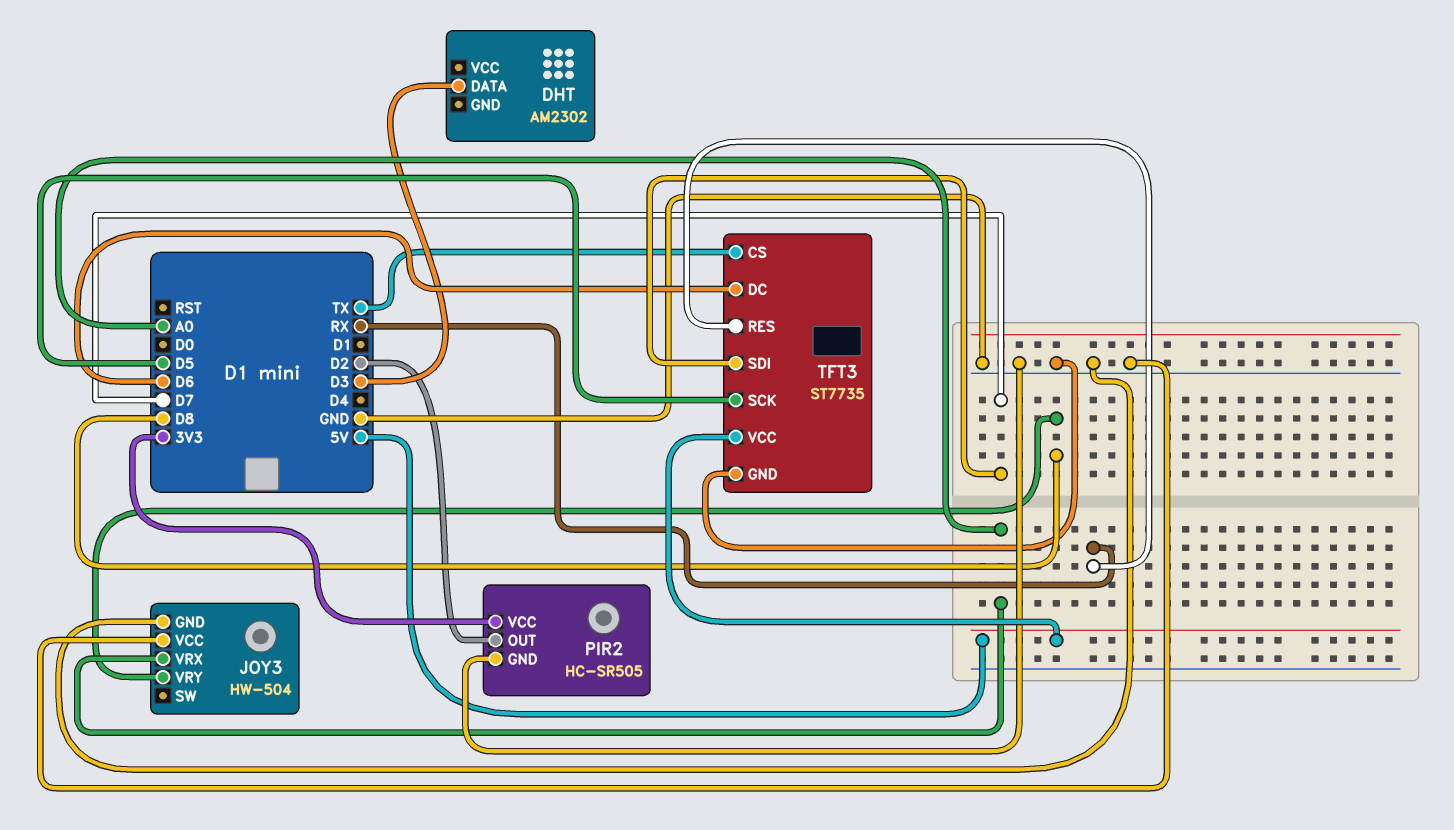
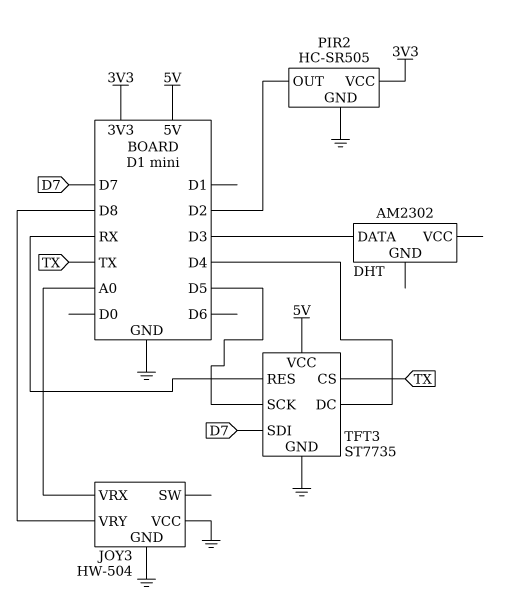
TFT3 pin DC: D6 -> D4

